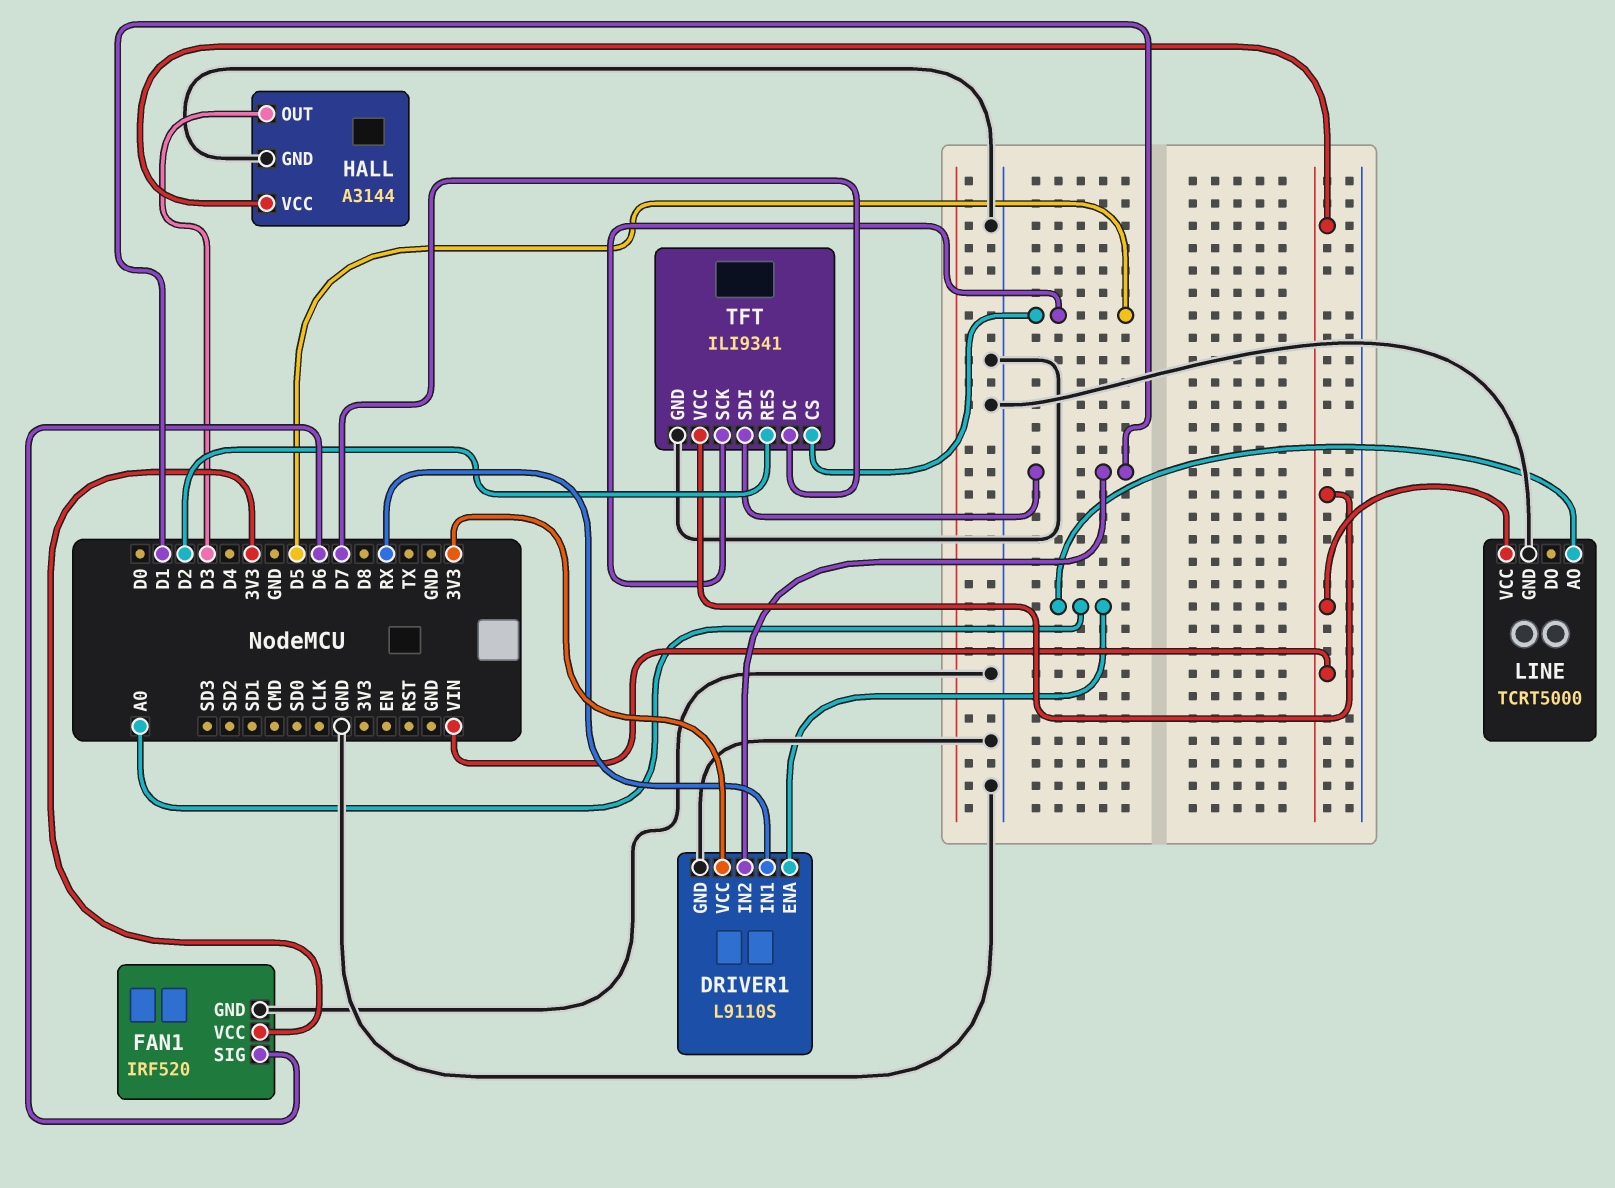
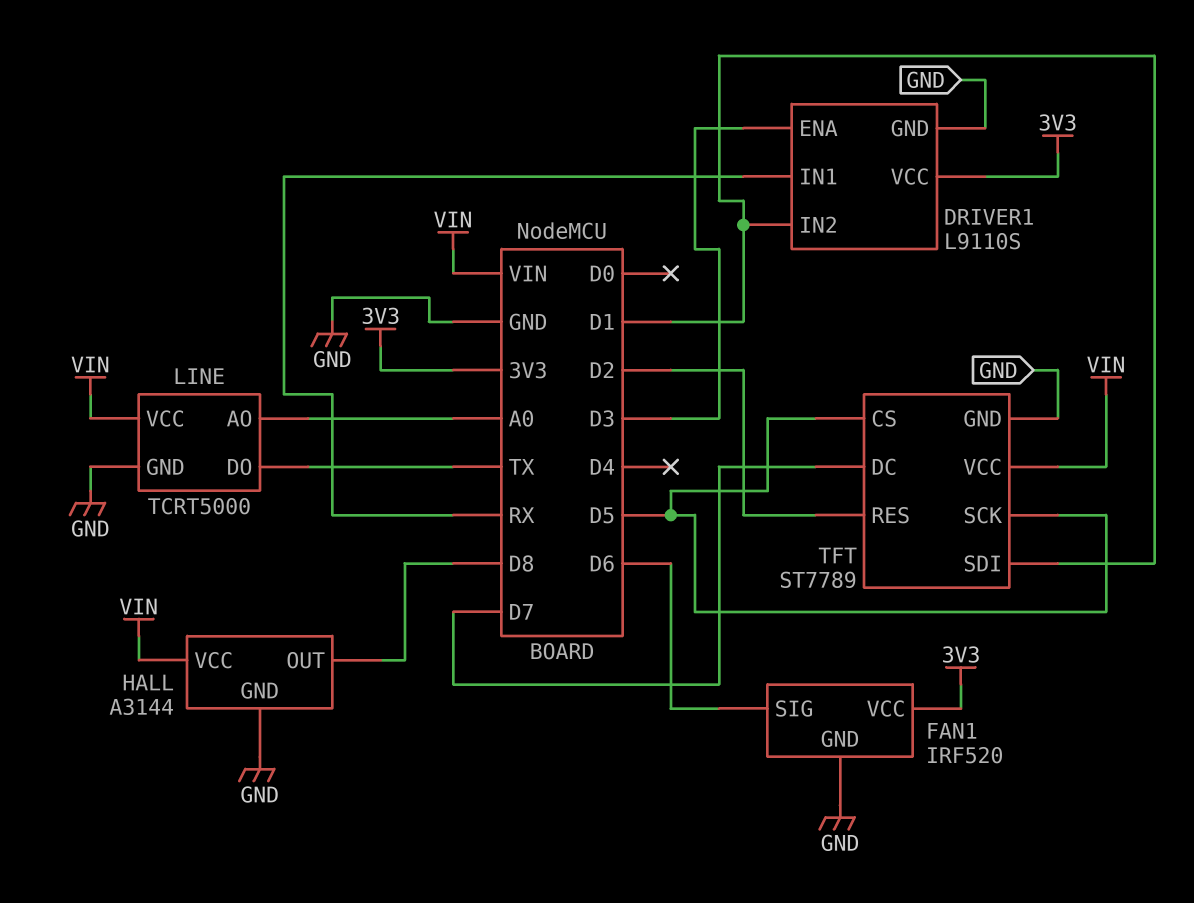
DRIVER1 pin ENA: A0 -> D3
HALL pin OUT: D3 -> D8
LINE pin DO: none -> TX
TFT: ILI9341 -> ST7789

